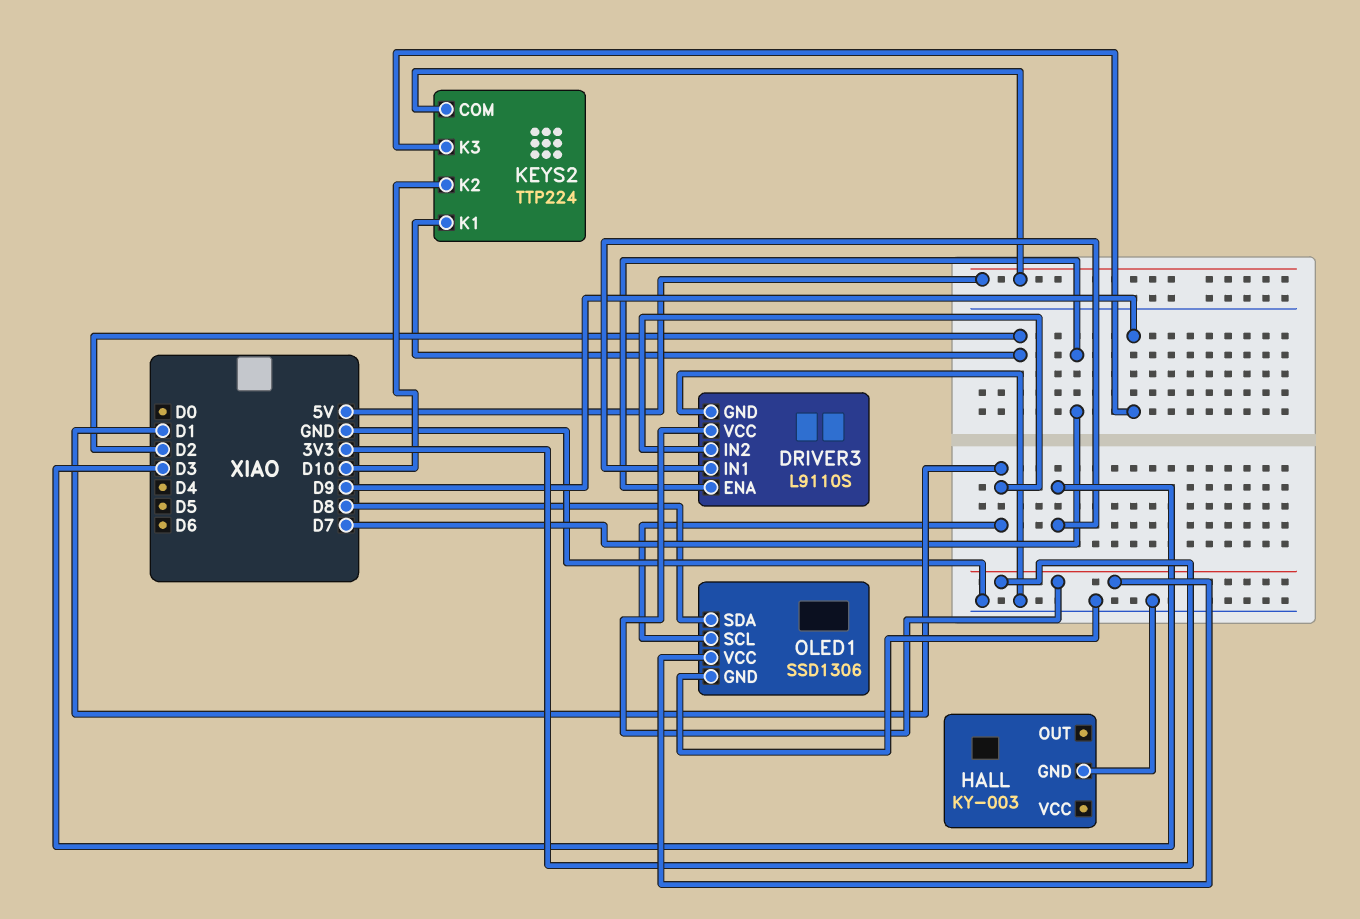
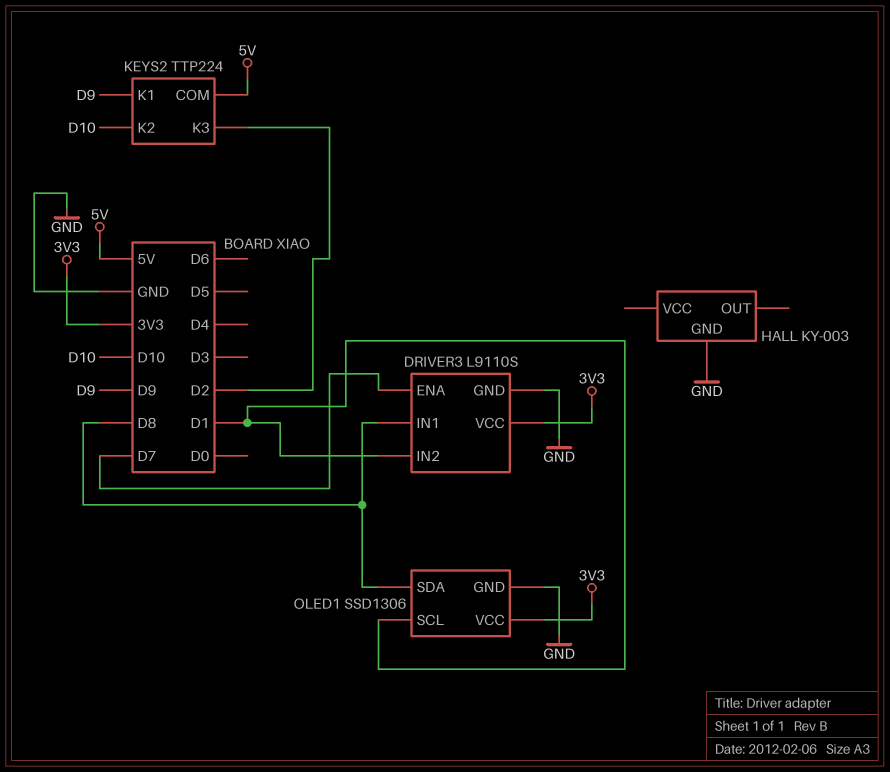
DRIVER3 pin IN1: D3 -> D8
KEYS2 pin K1: D2 -> D9
KEYS2 pin K3: D9 -> D2

